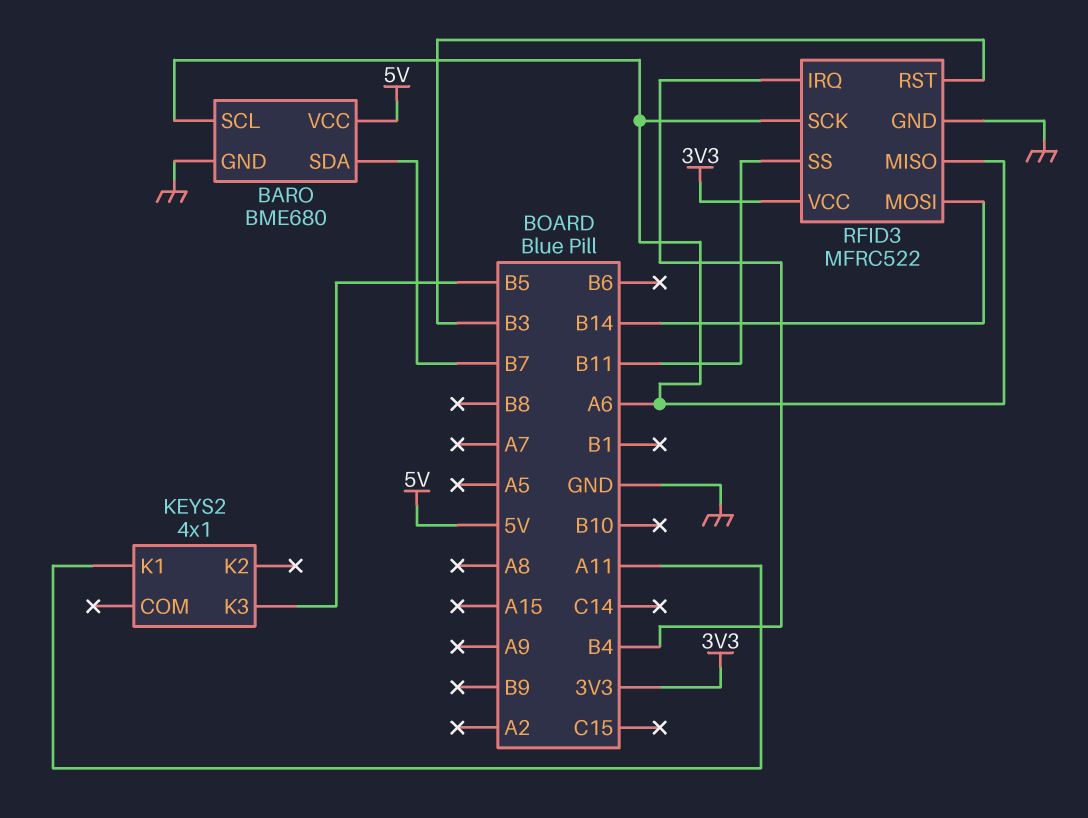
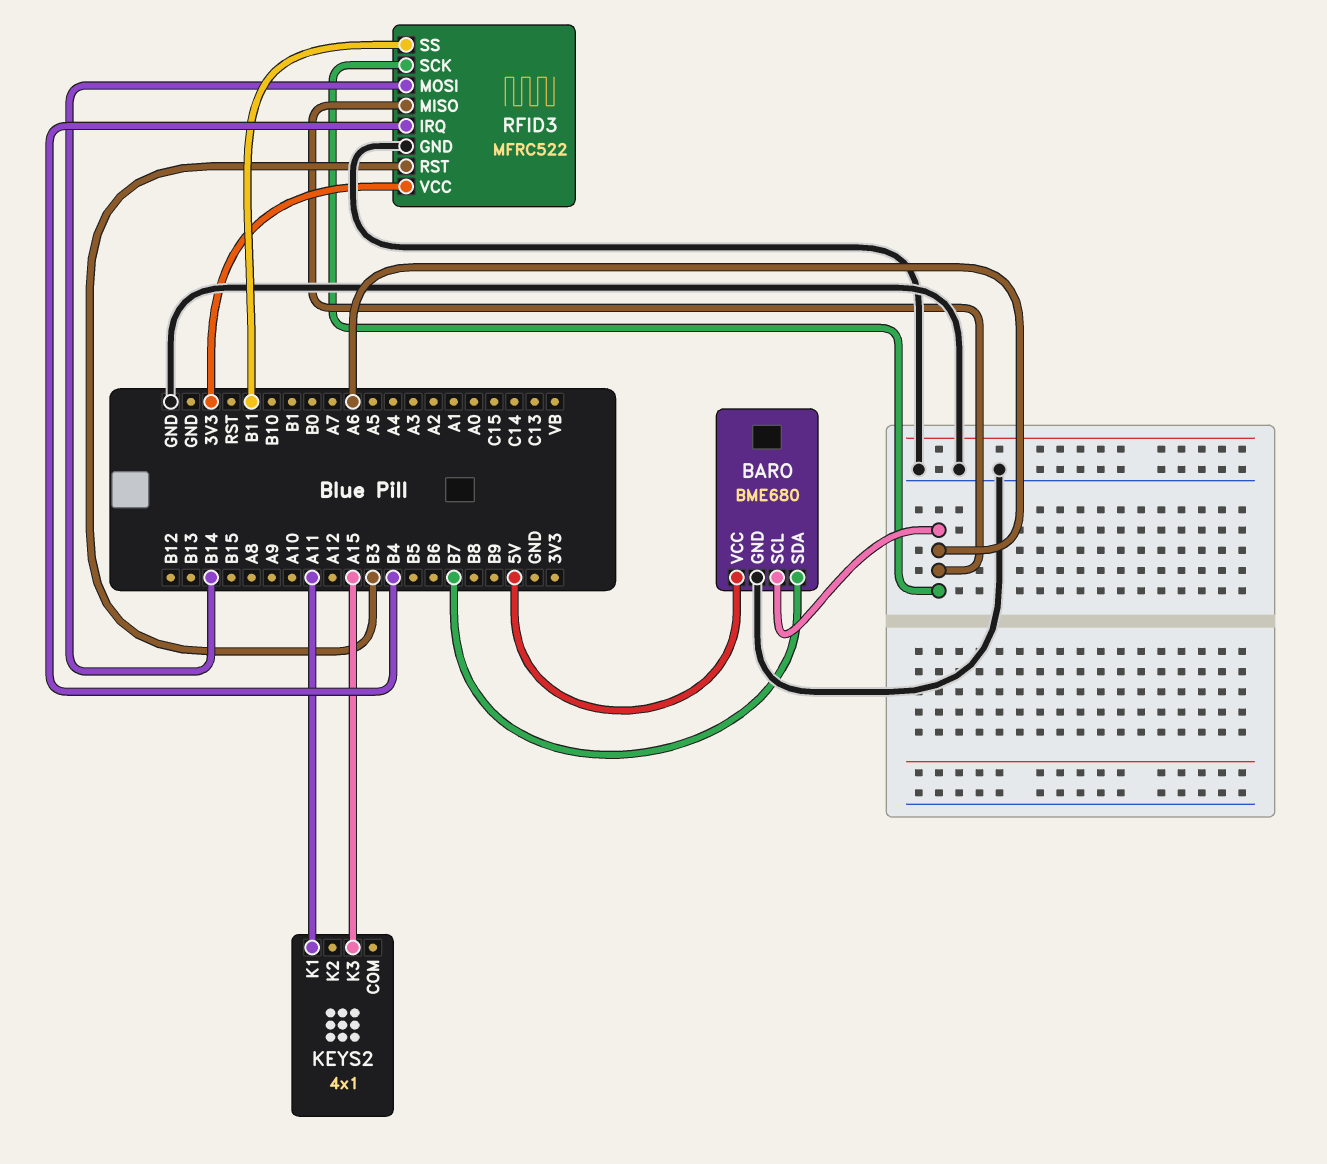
KEYS2 pin K3: B5 -> A15

